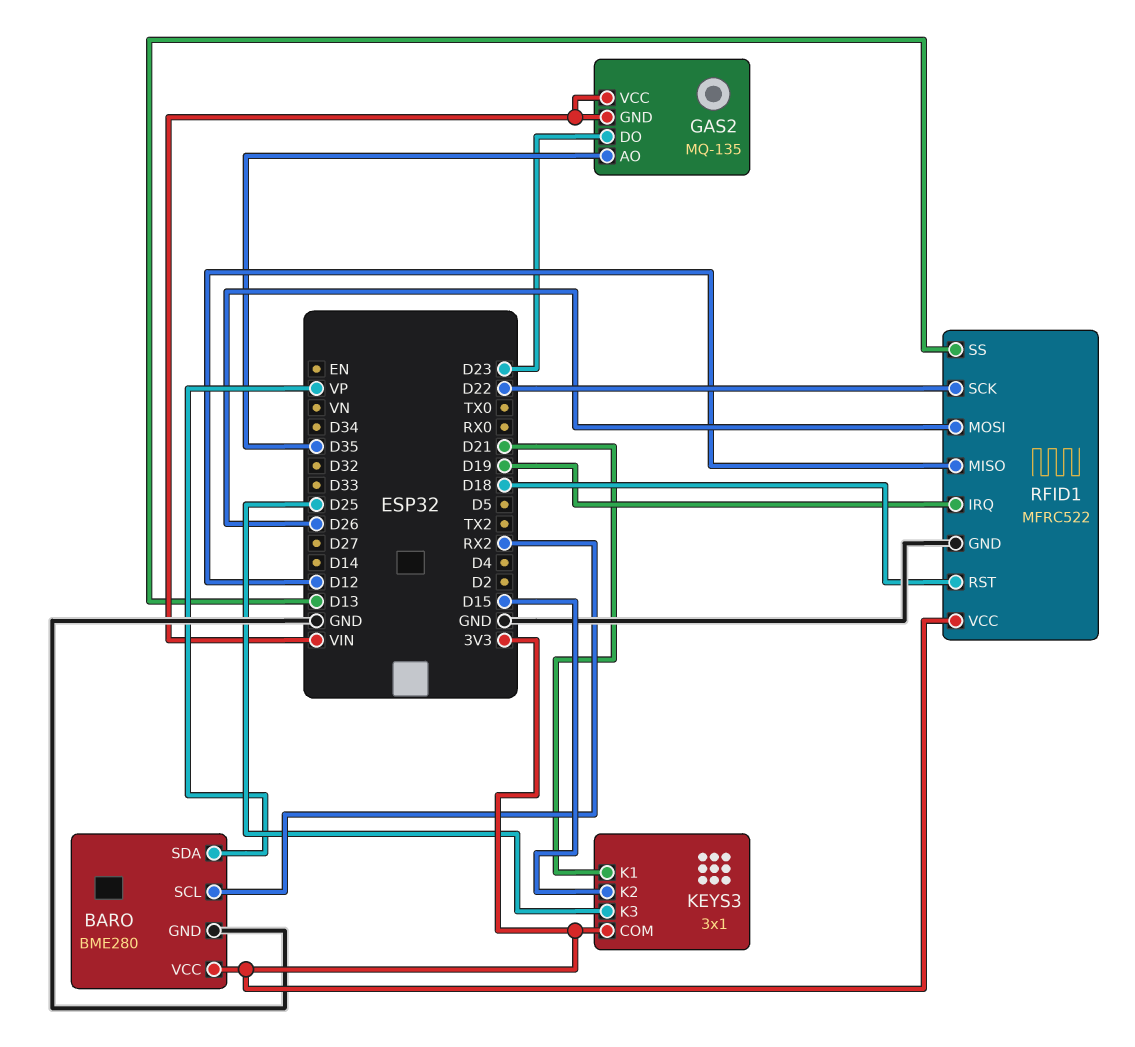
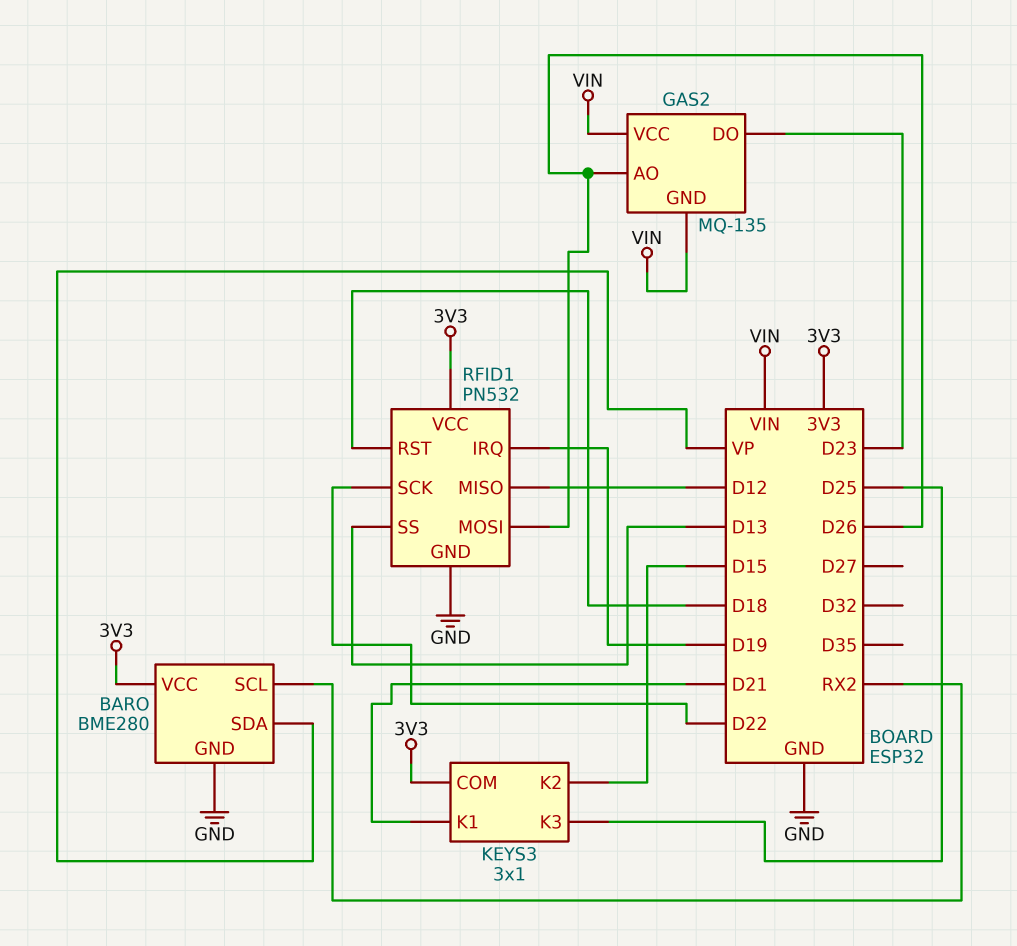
GAS2 pin AO: D35 -> D26
RFID1: MFRC522 -> PN532

